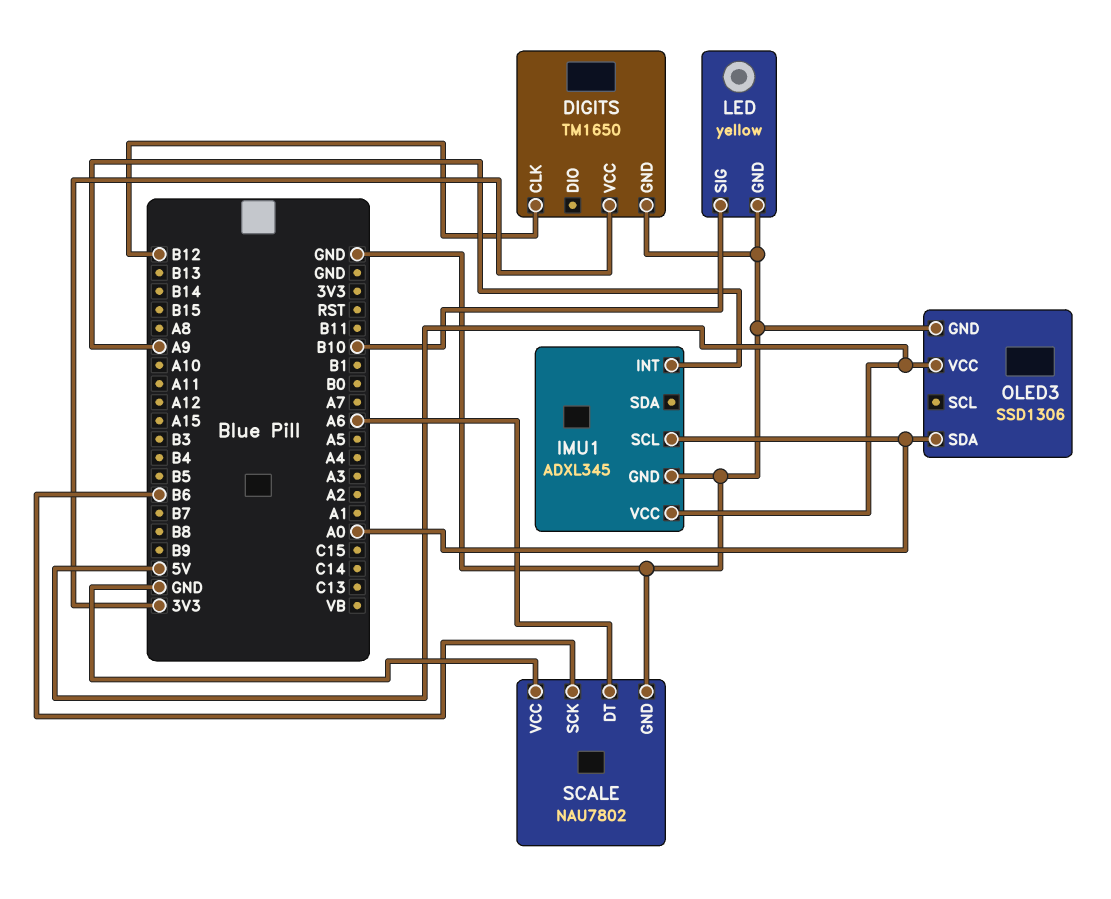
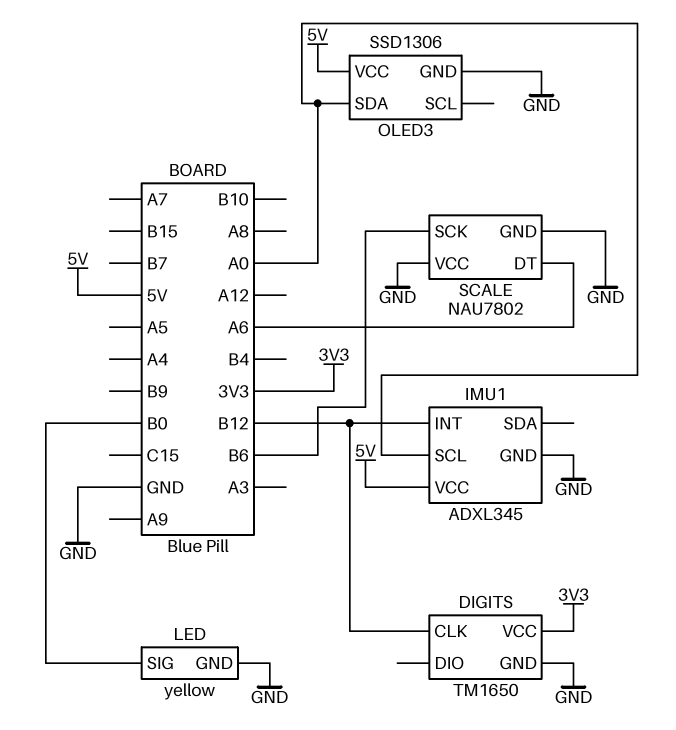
IMU1 pin INT: A9 -> B12
LED pin SIG: B10 -> B0

